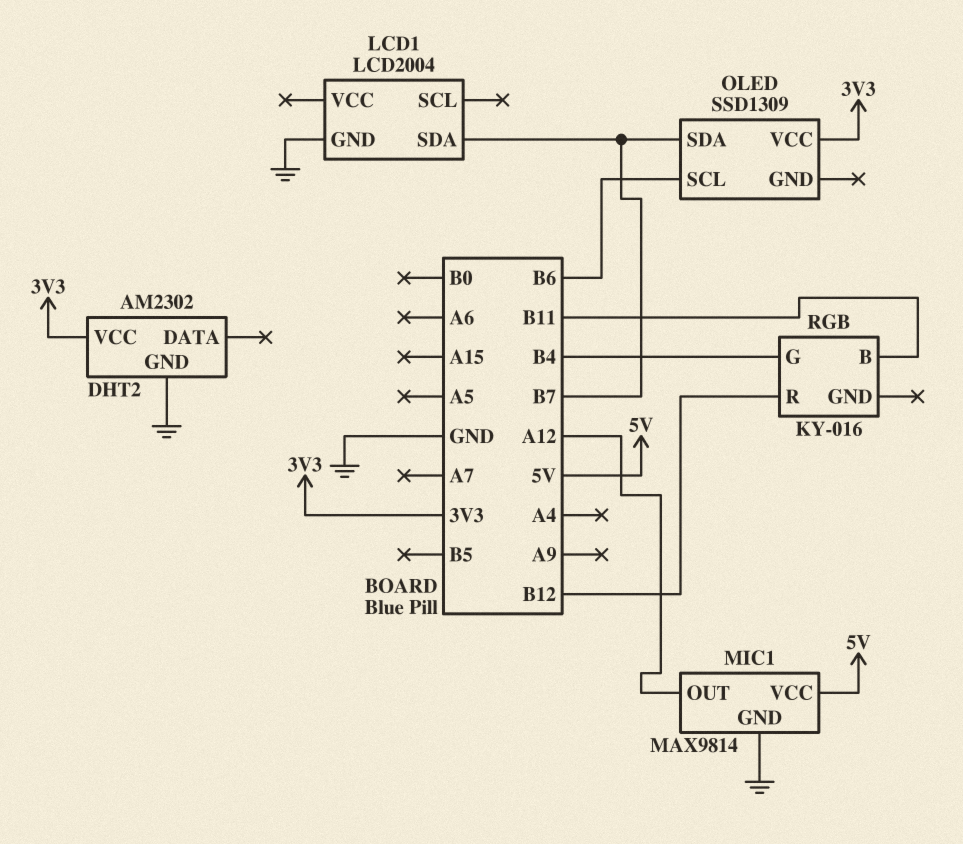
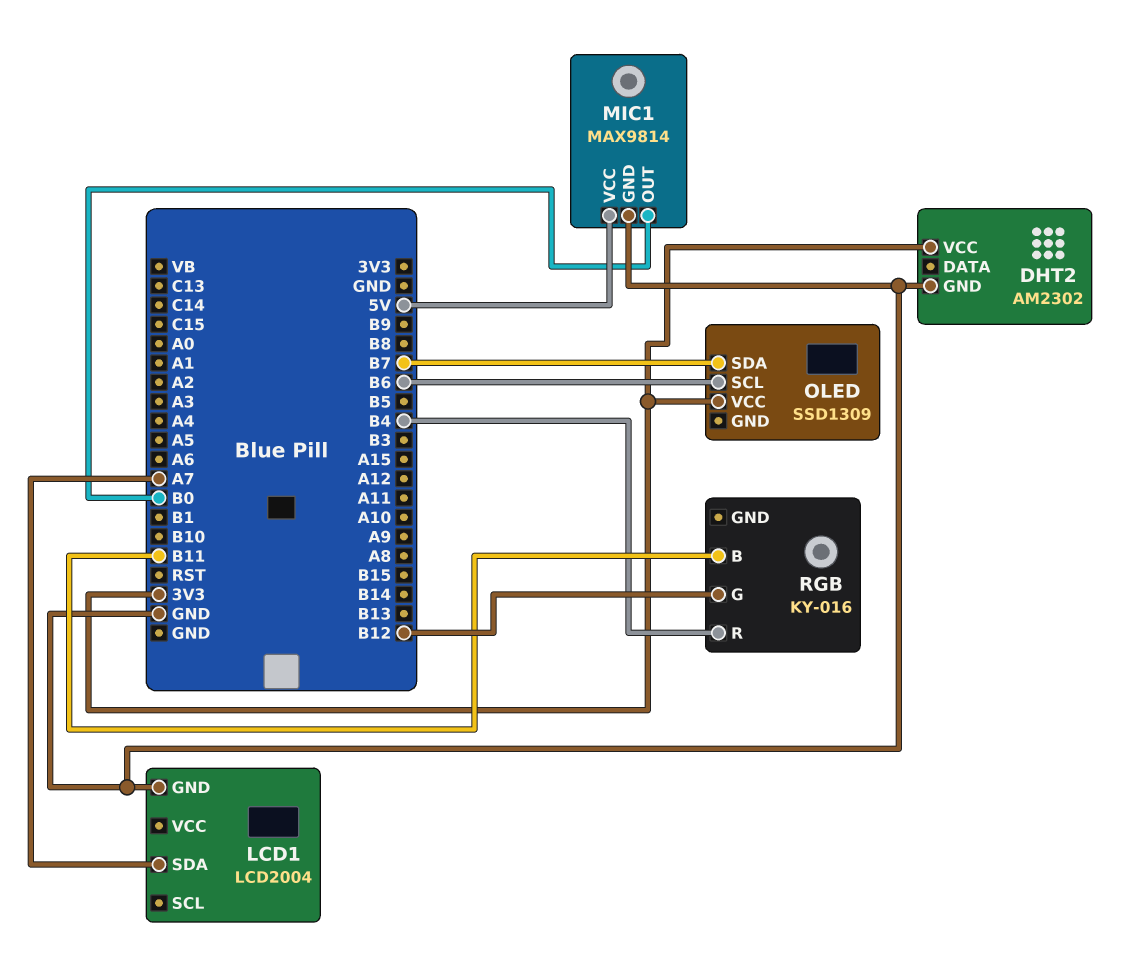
LCD1 pin SDA: B7 -> A7
MIC1 pin OUT: A12 -> B0
RGB pin G: B4 -> B12
RGB pin R: B12 -> B4

